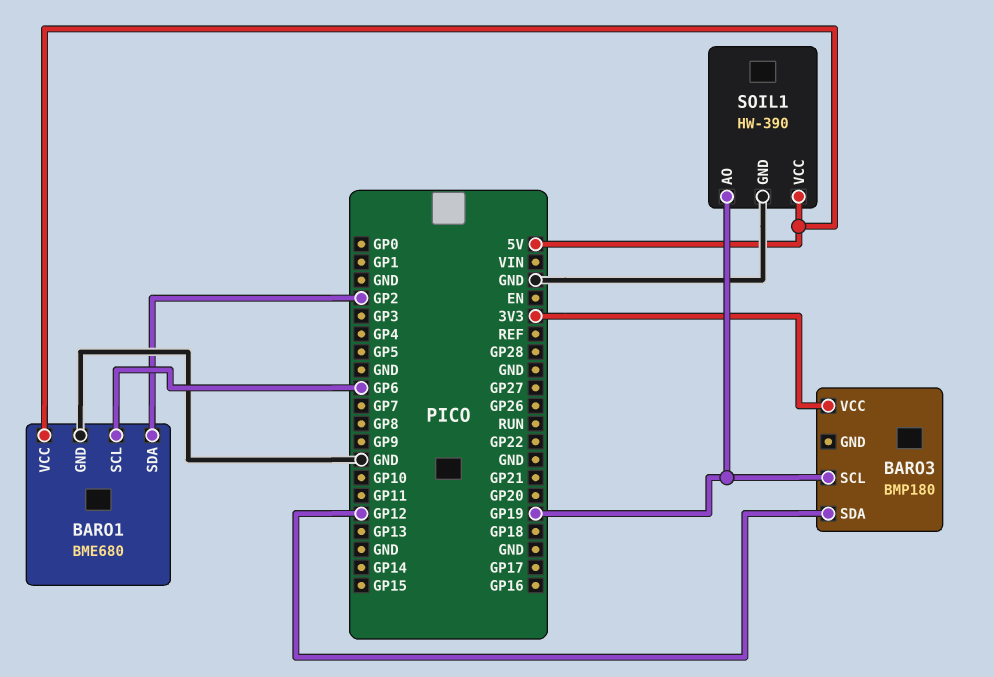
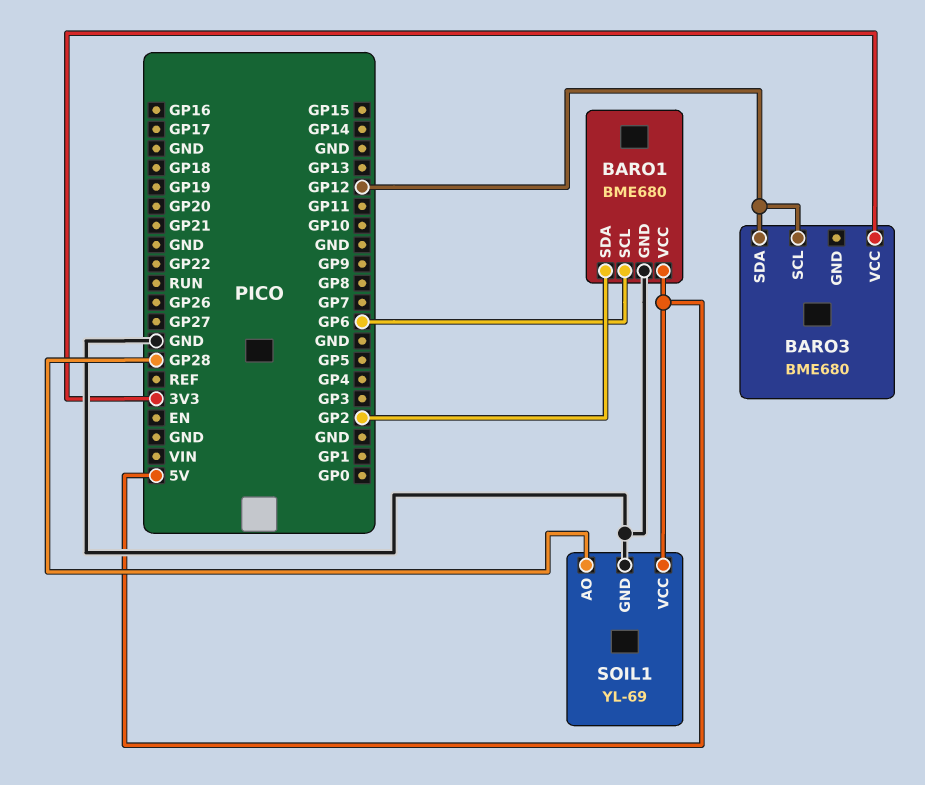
BARO3: BMP180 -> BME680
BARO3 pin SCL: GP19 -> GP12
SOIL1: HW-390 -> YL-69
SOIL1 pin AO: GP19 -> GP28

